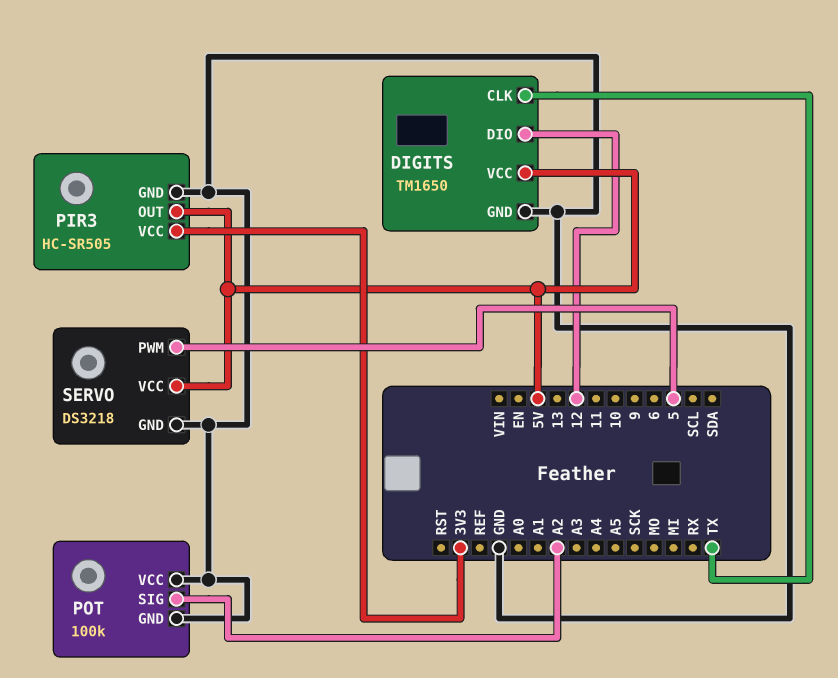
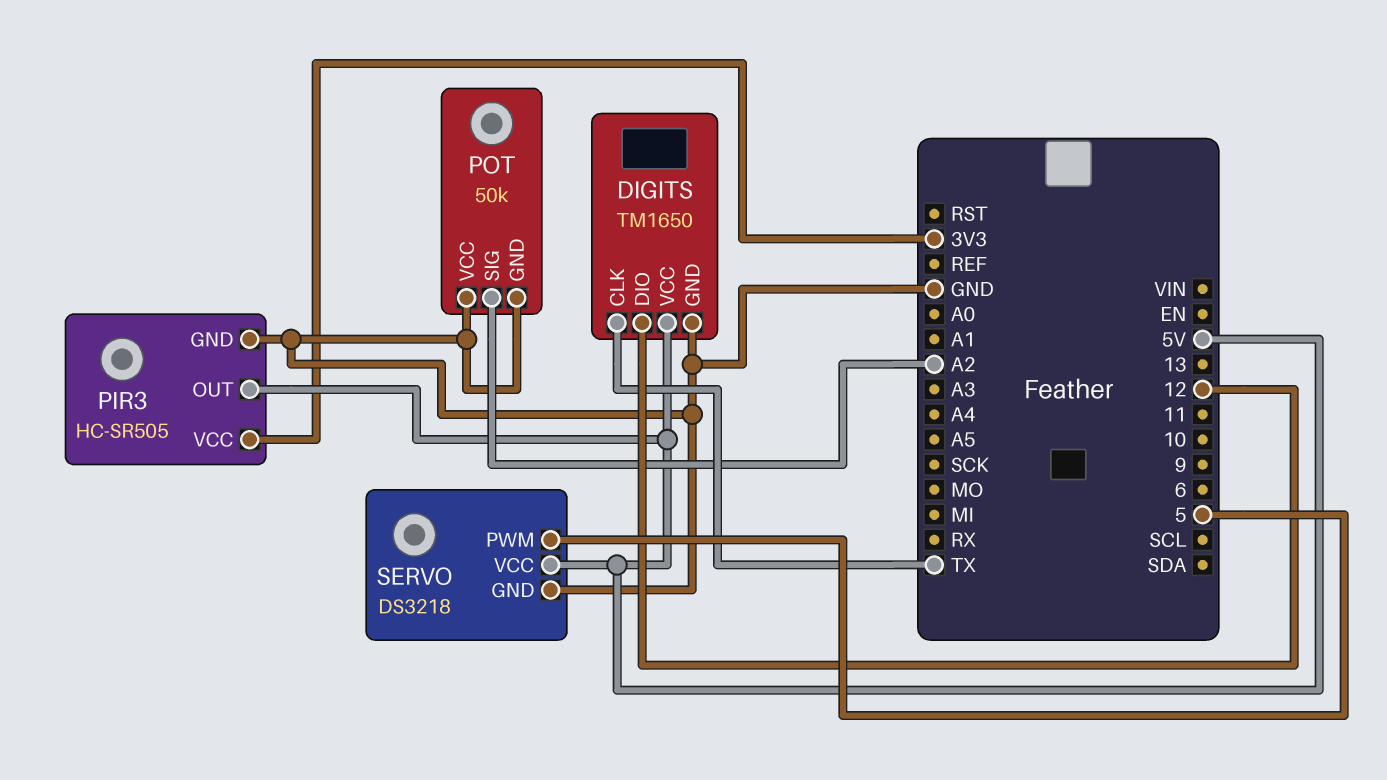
POT: 100k -> 50k

